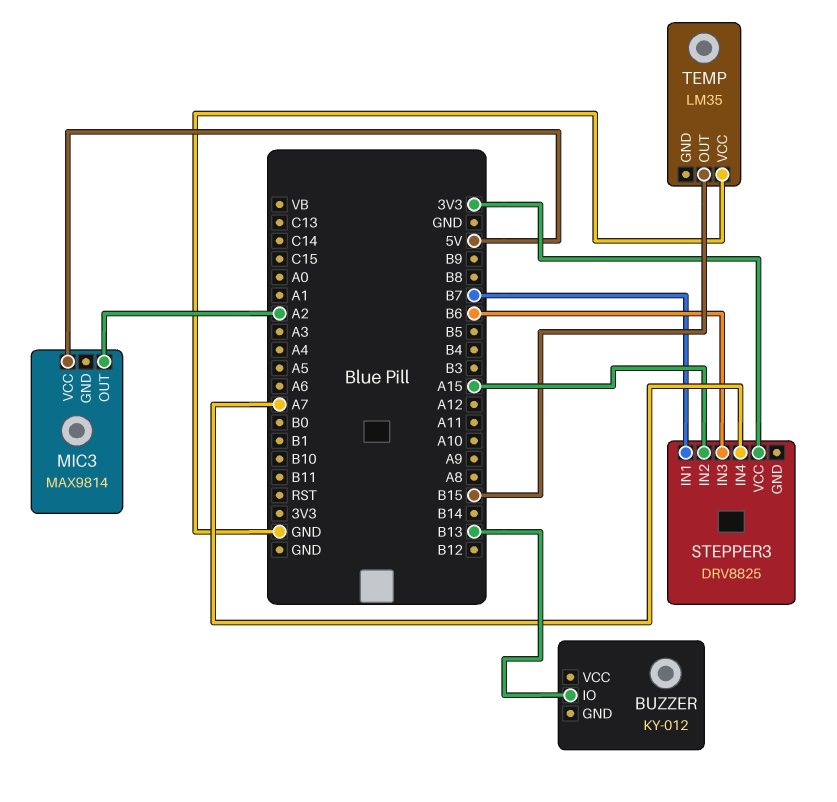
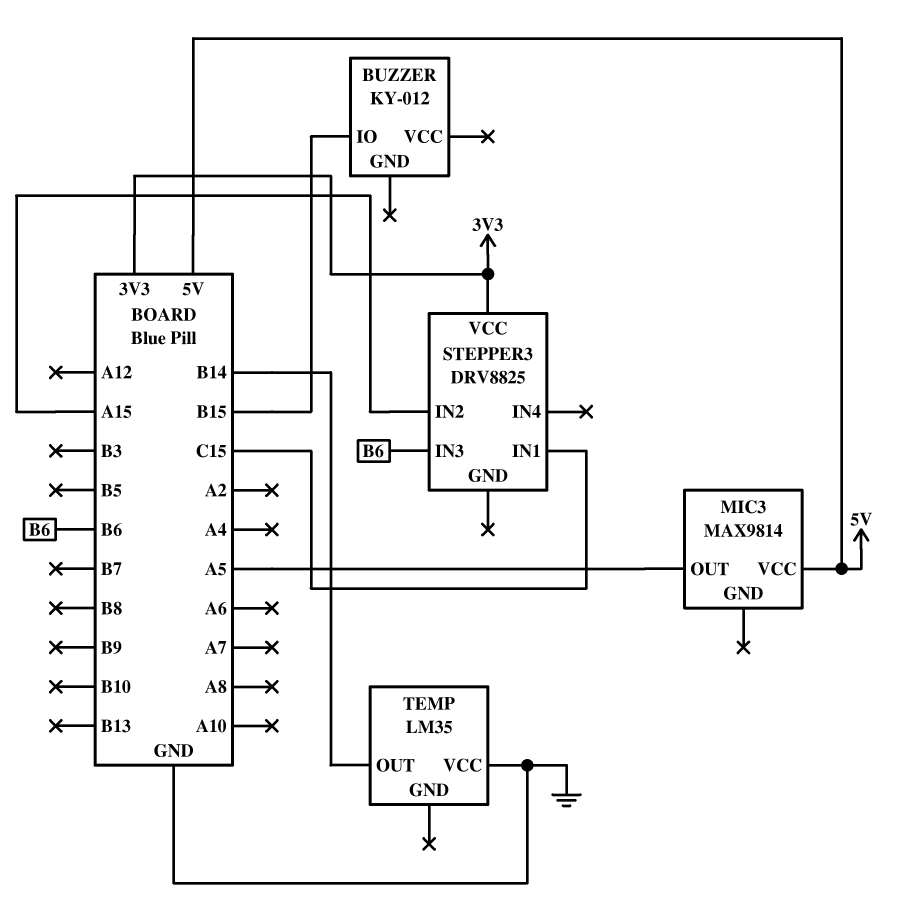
BUZZER pin IO: B13 -> B15
MIC3 pin OUT: A2 -> A5
STEPPER3 pin IN1: B7 -> C15
STEPPER3 pin IN4: A7 -> none
TEMP pin OUT: B15 -> B14

